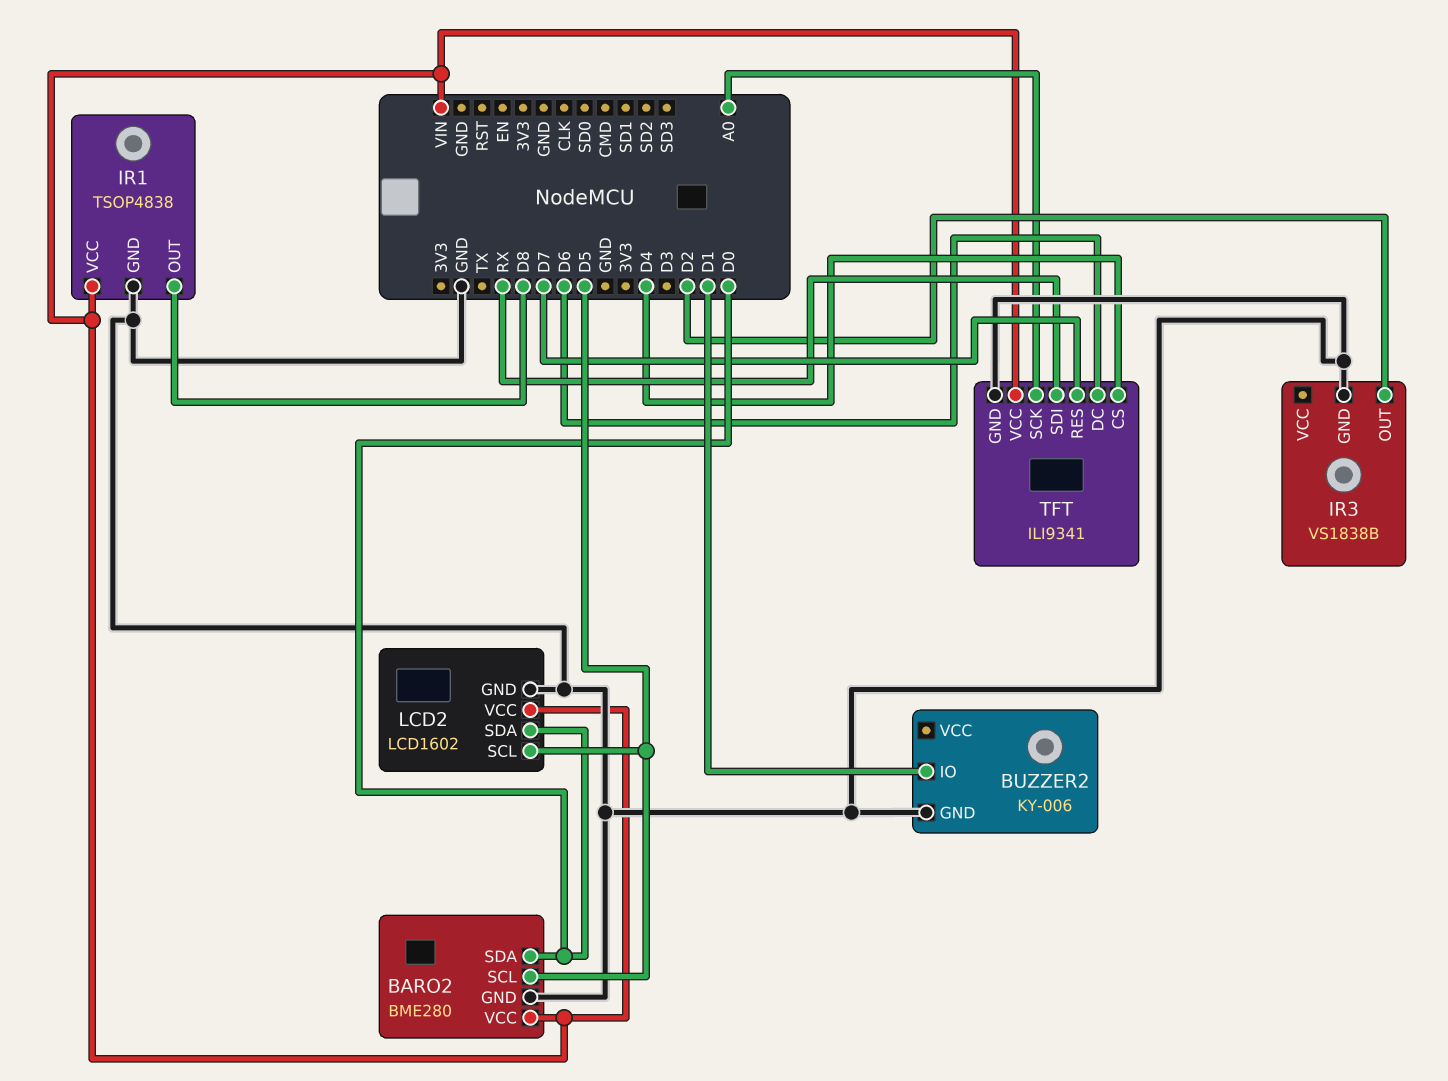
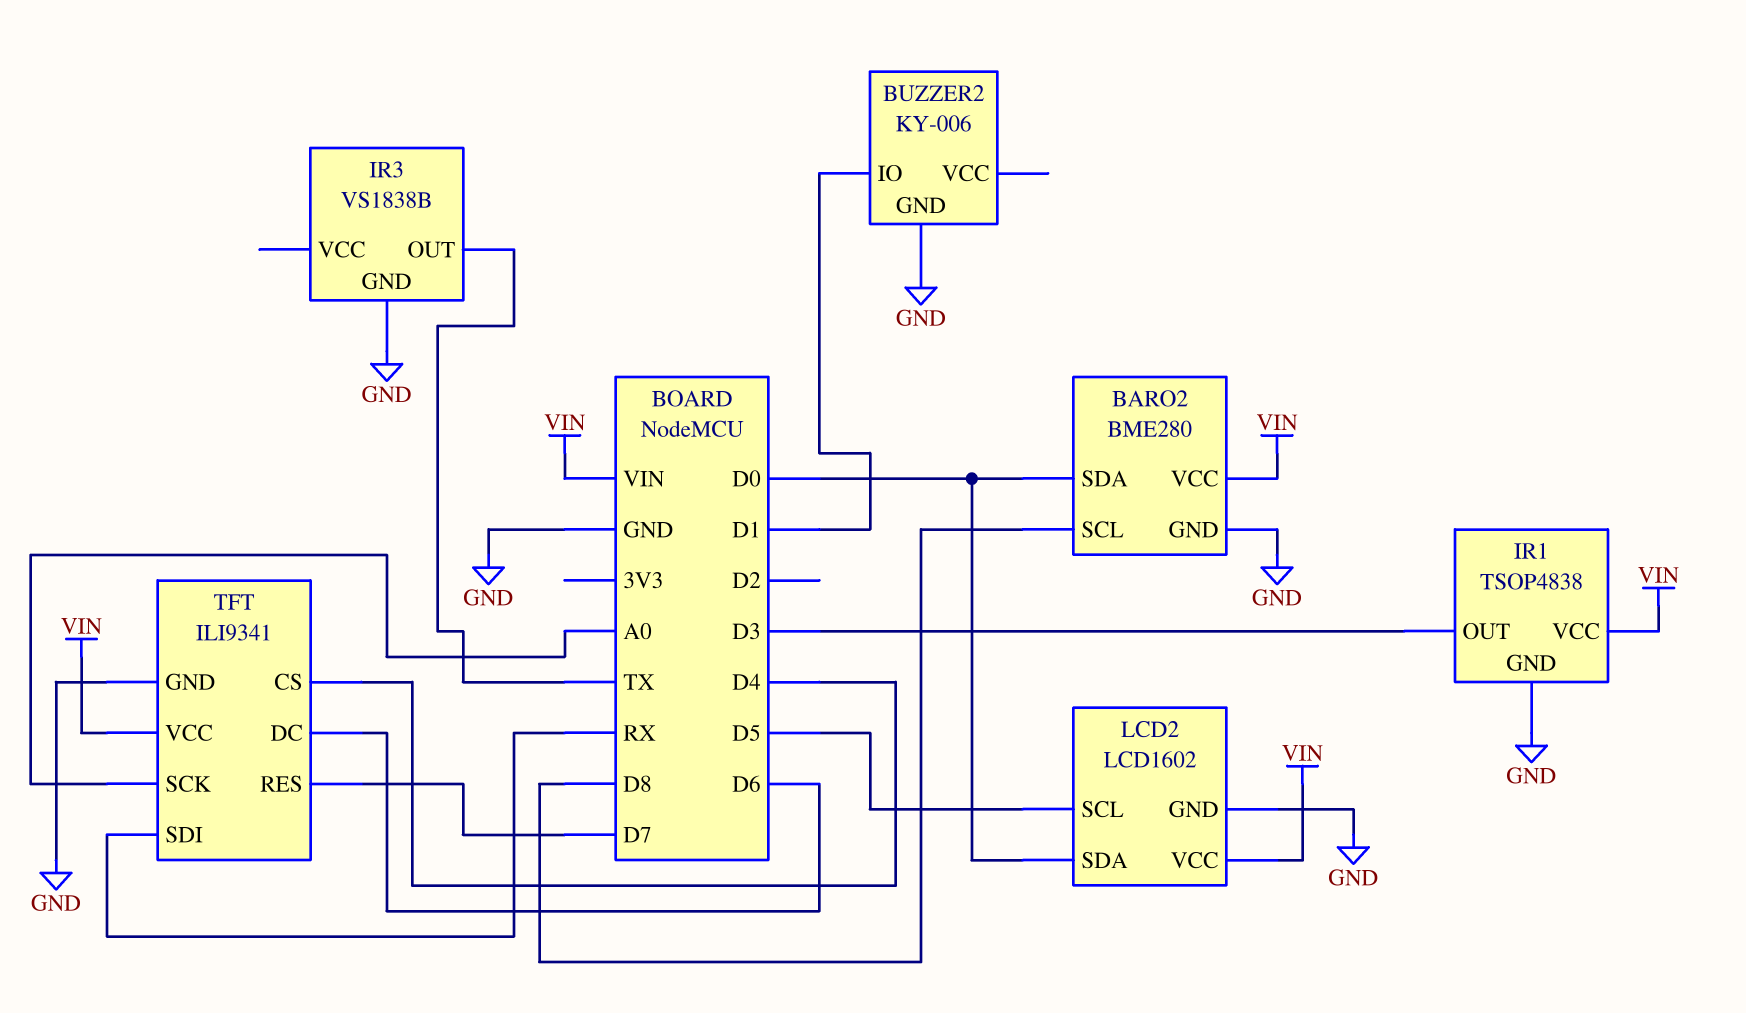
BARO2 pin SCL: D5 -> D8
IR1 pin OUT: D8 -> D3
IR3 pin OUT: D2 -> TX

